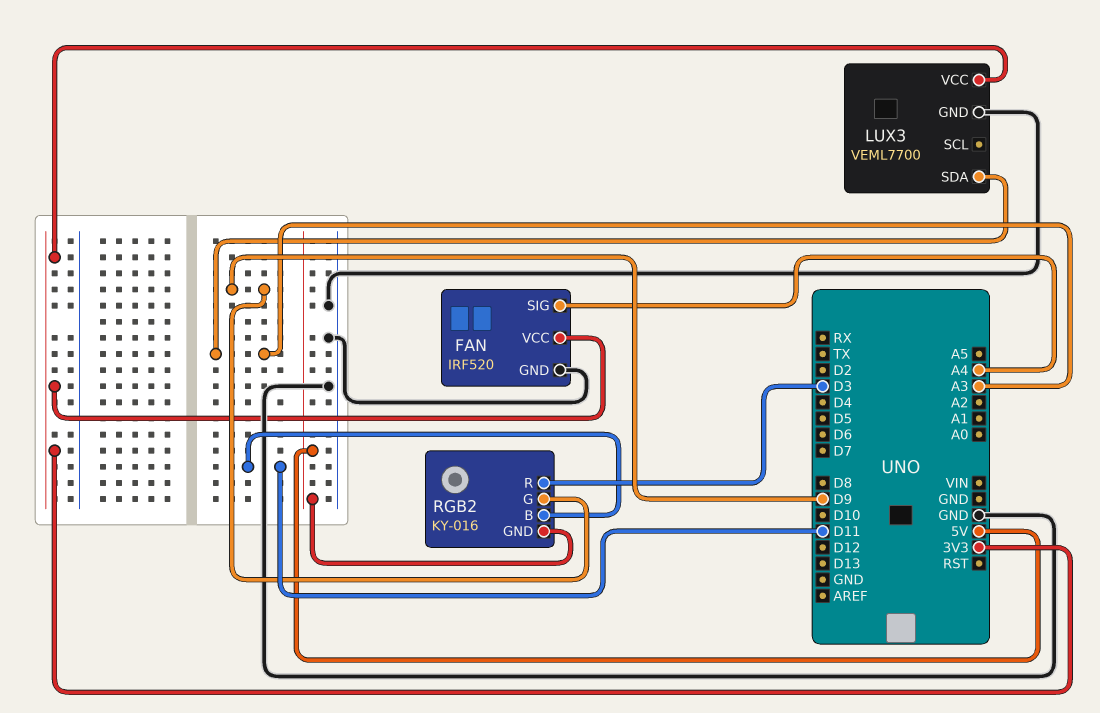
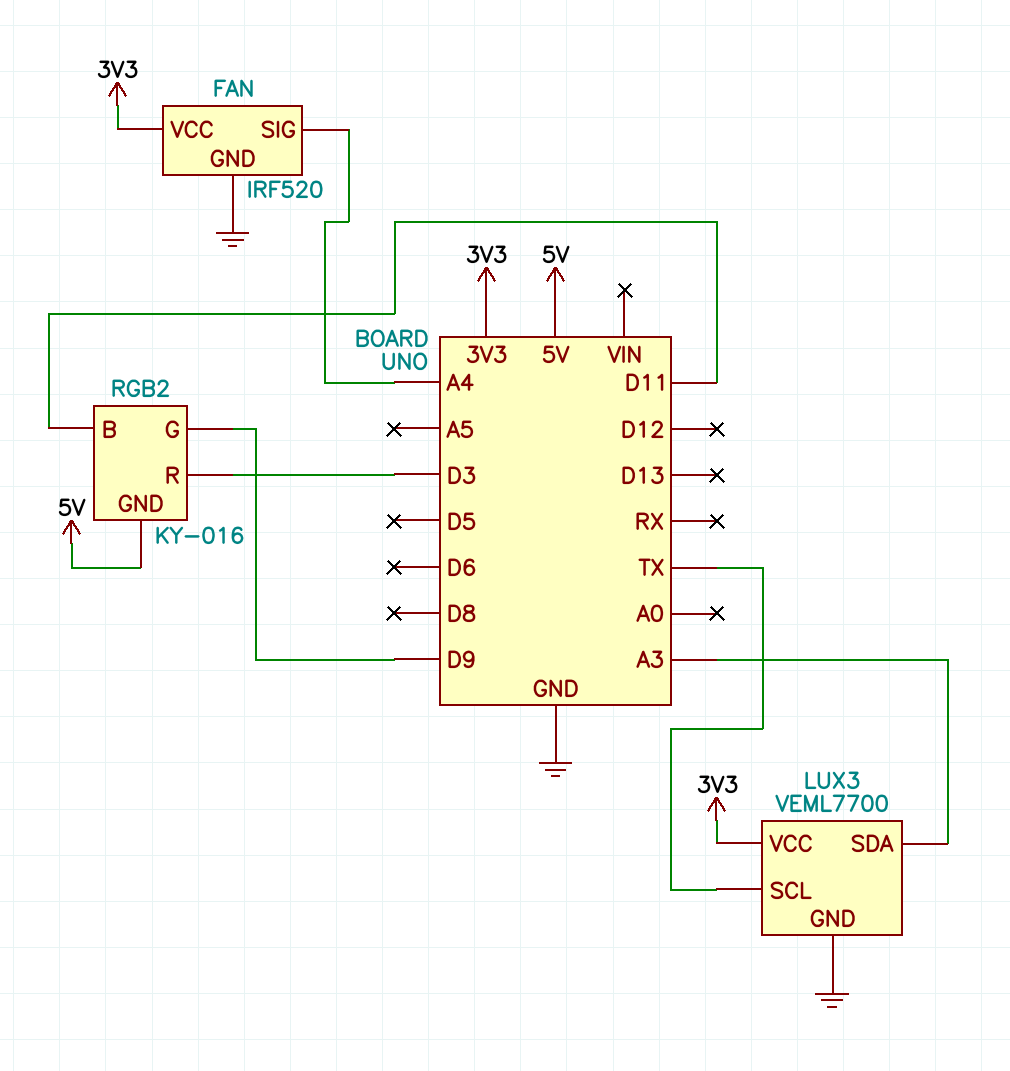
LUX3 pin SCL: none -> TX

